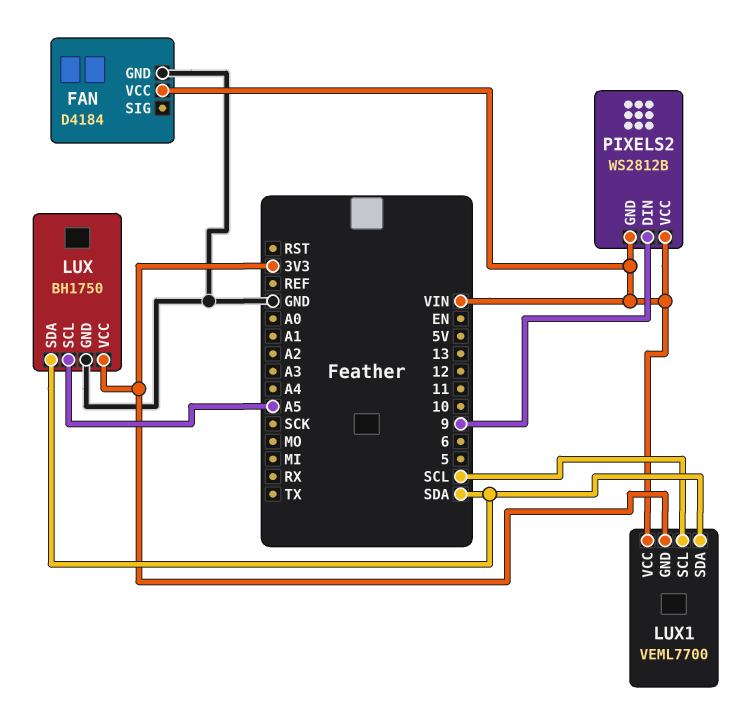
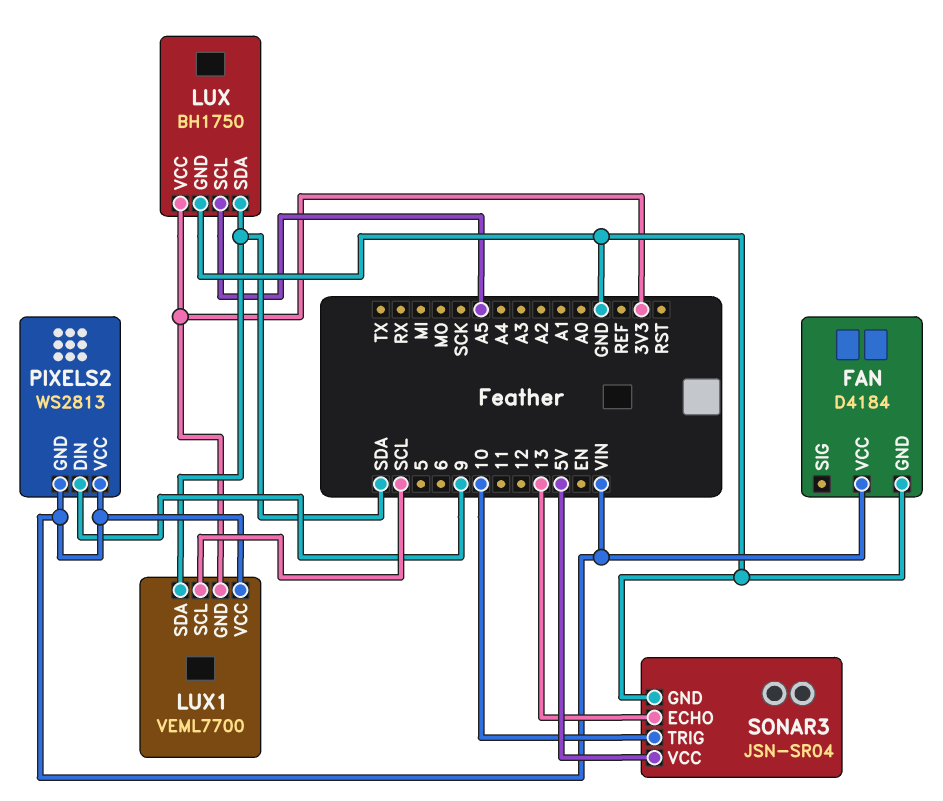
PIXELS2: WS2812B -> WS2813
SONAR3: none -> JSN-SR04
SONAR3 pin ECHO: none -> 13
SONAR3 pin GND: none -> GND
SONAR3 pin TRIG: none -> 10
SONAR3 pin VCC: none -> 5V

